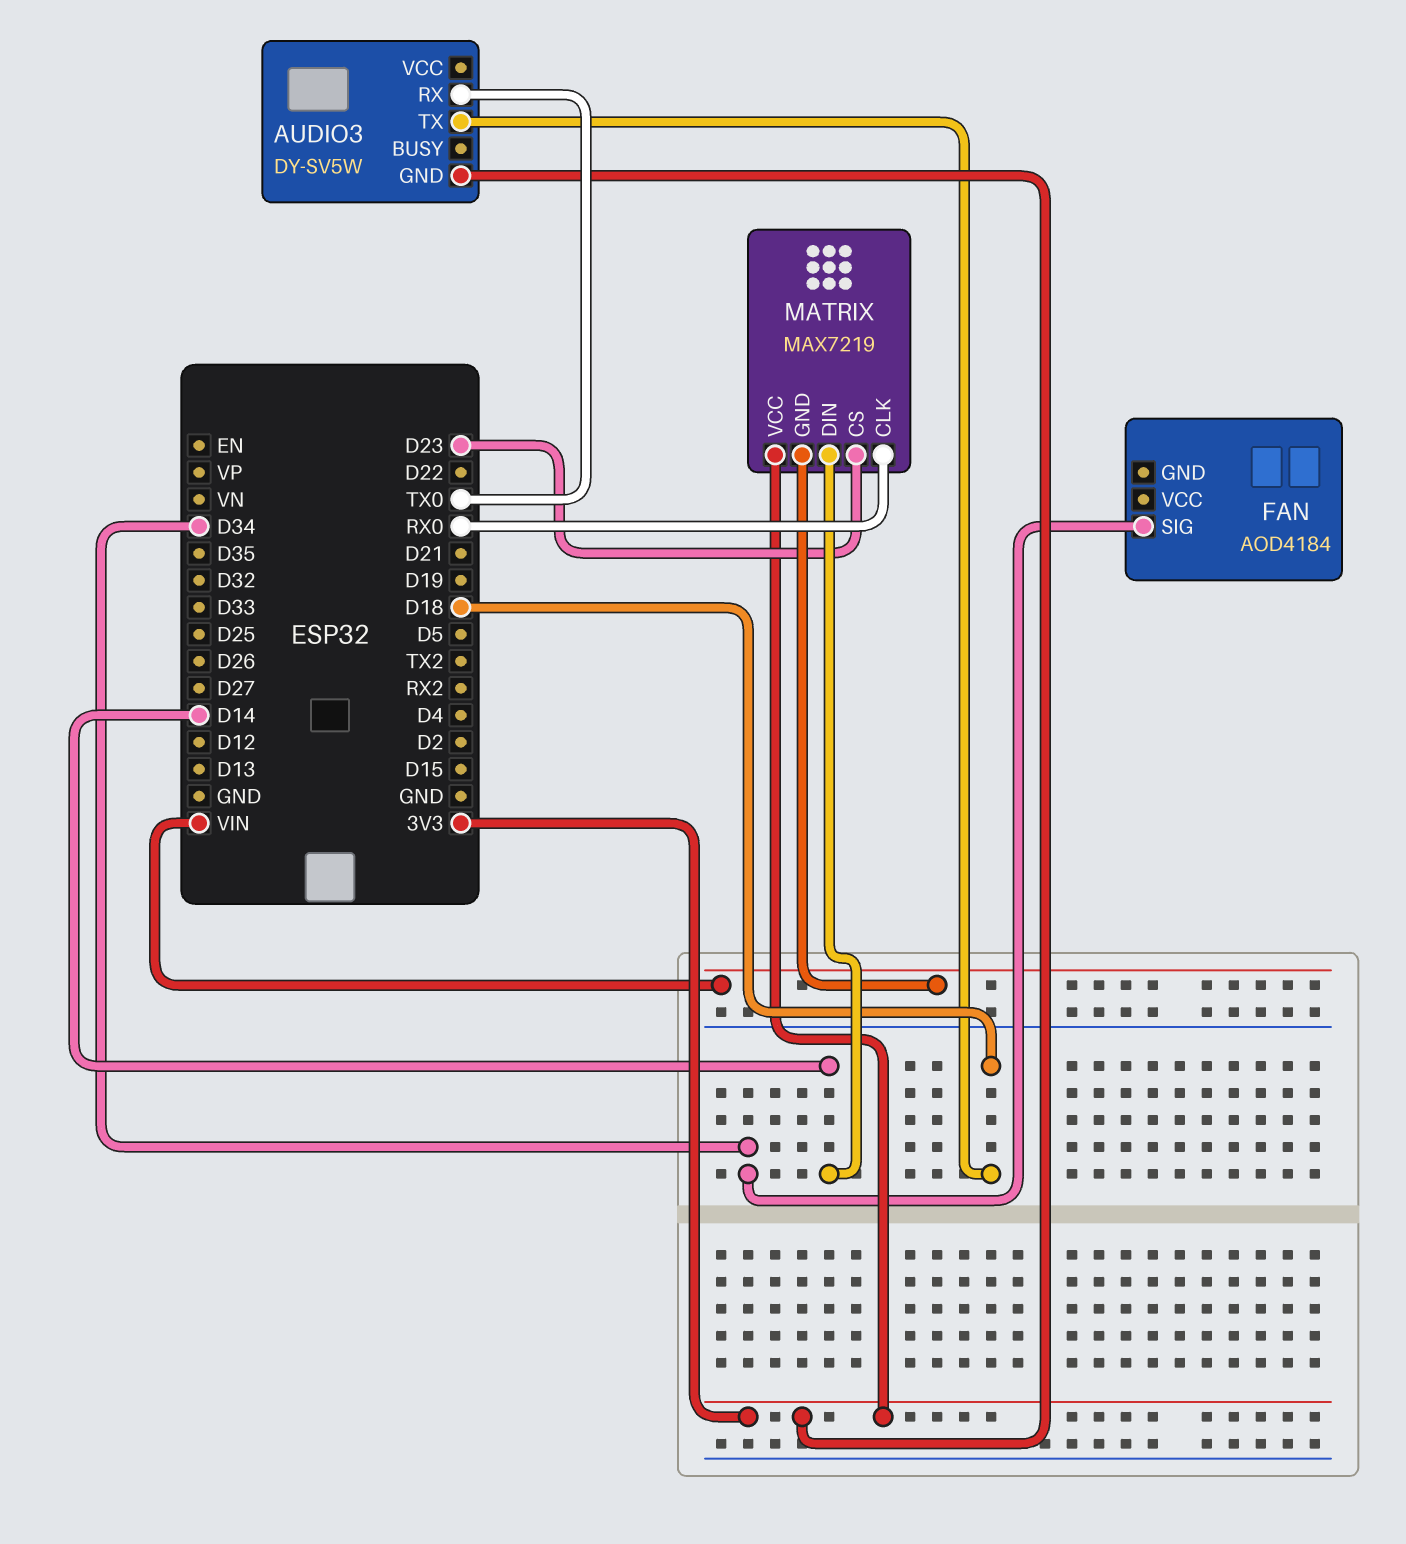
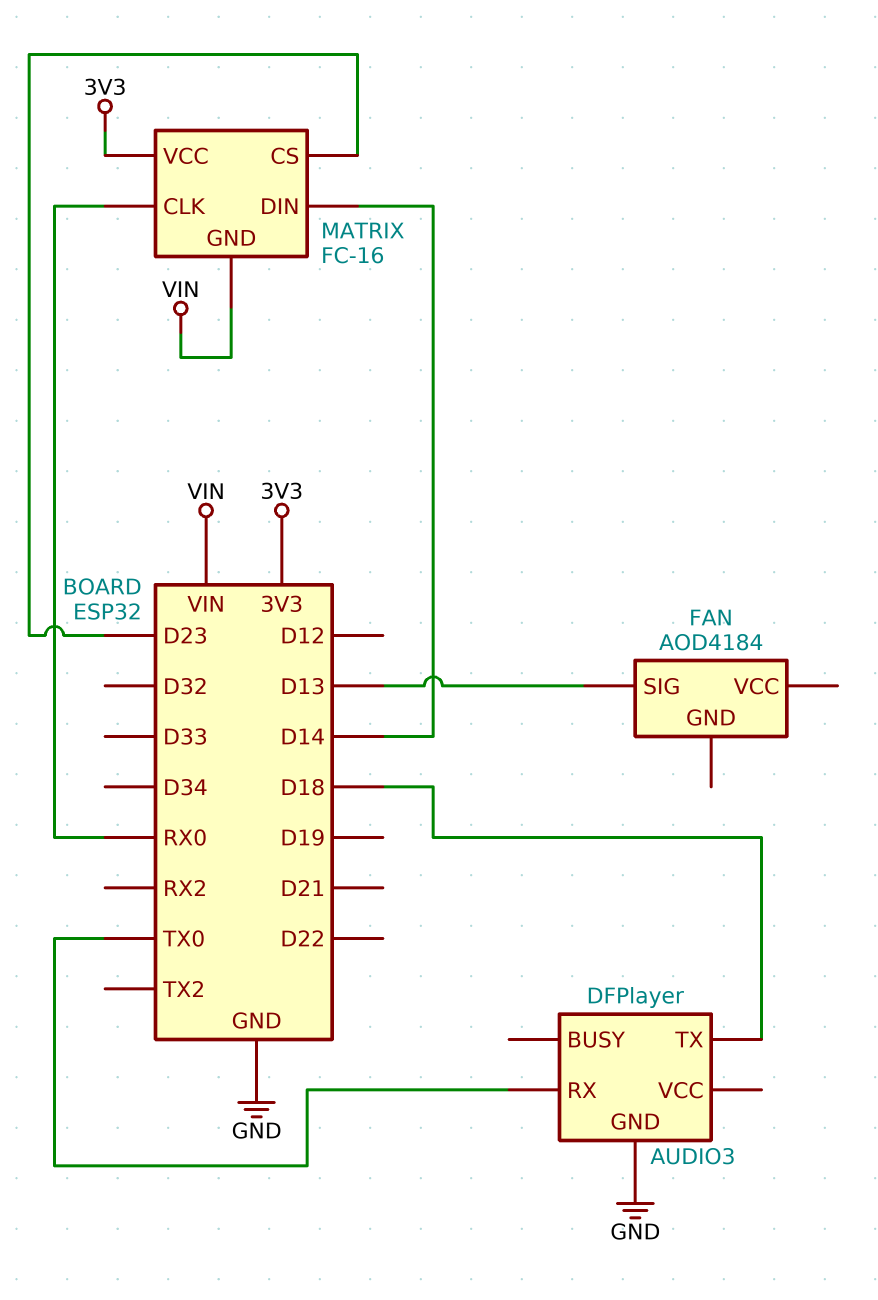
AUDIO3: DY-SV5W -> DFPlayer
AUDIO3 pin GND: 3V3 -> GND
FAN pin SIG: D34 -> D13
MATRIX: MAX7219 -> FC-16

